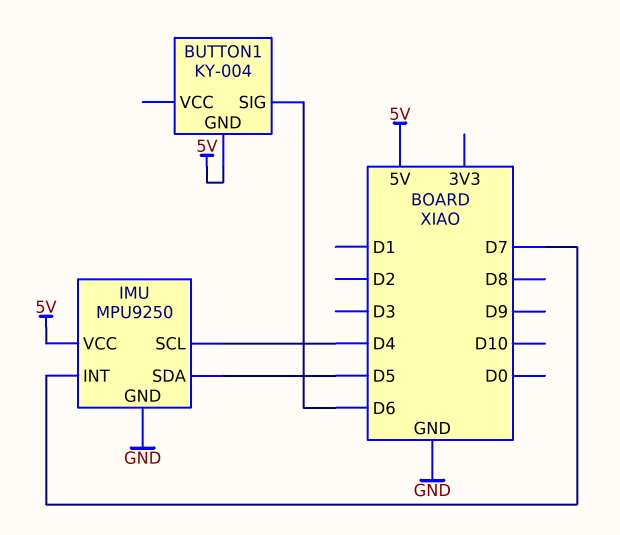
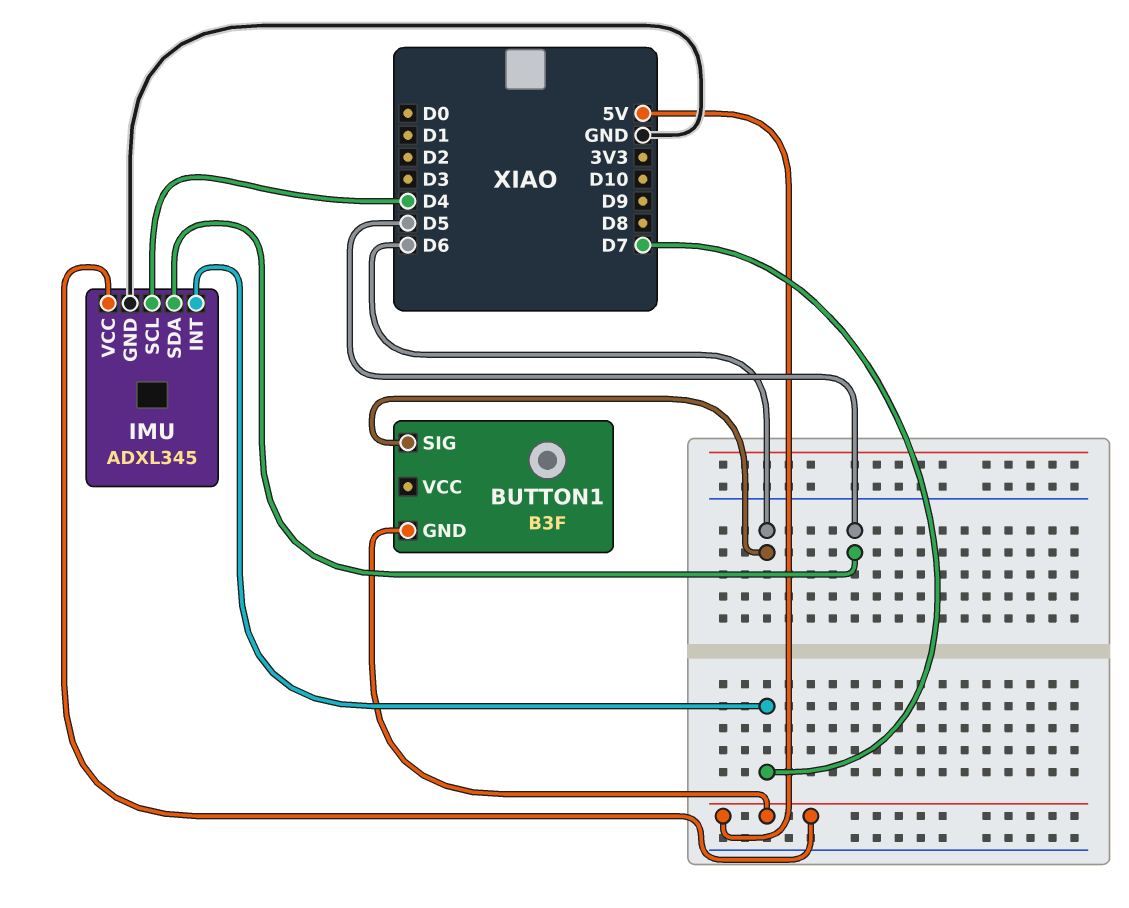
BUTTON1: KY-004 -> B3F
IMU: MPU9250 -> ADXL345

